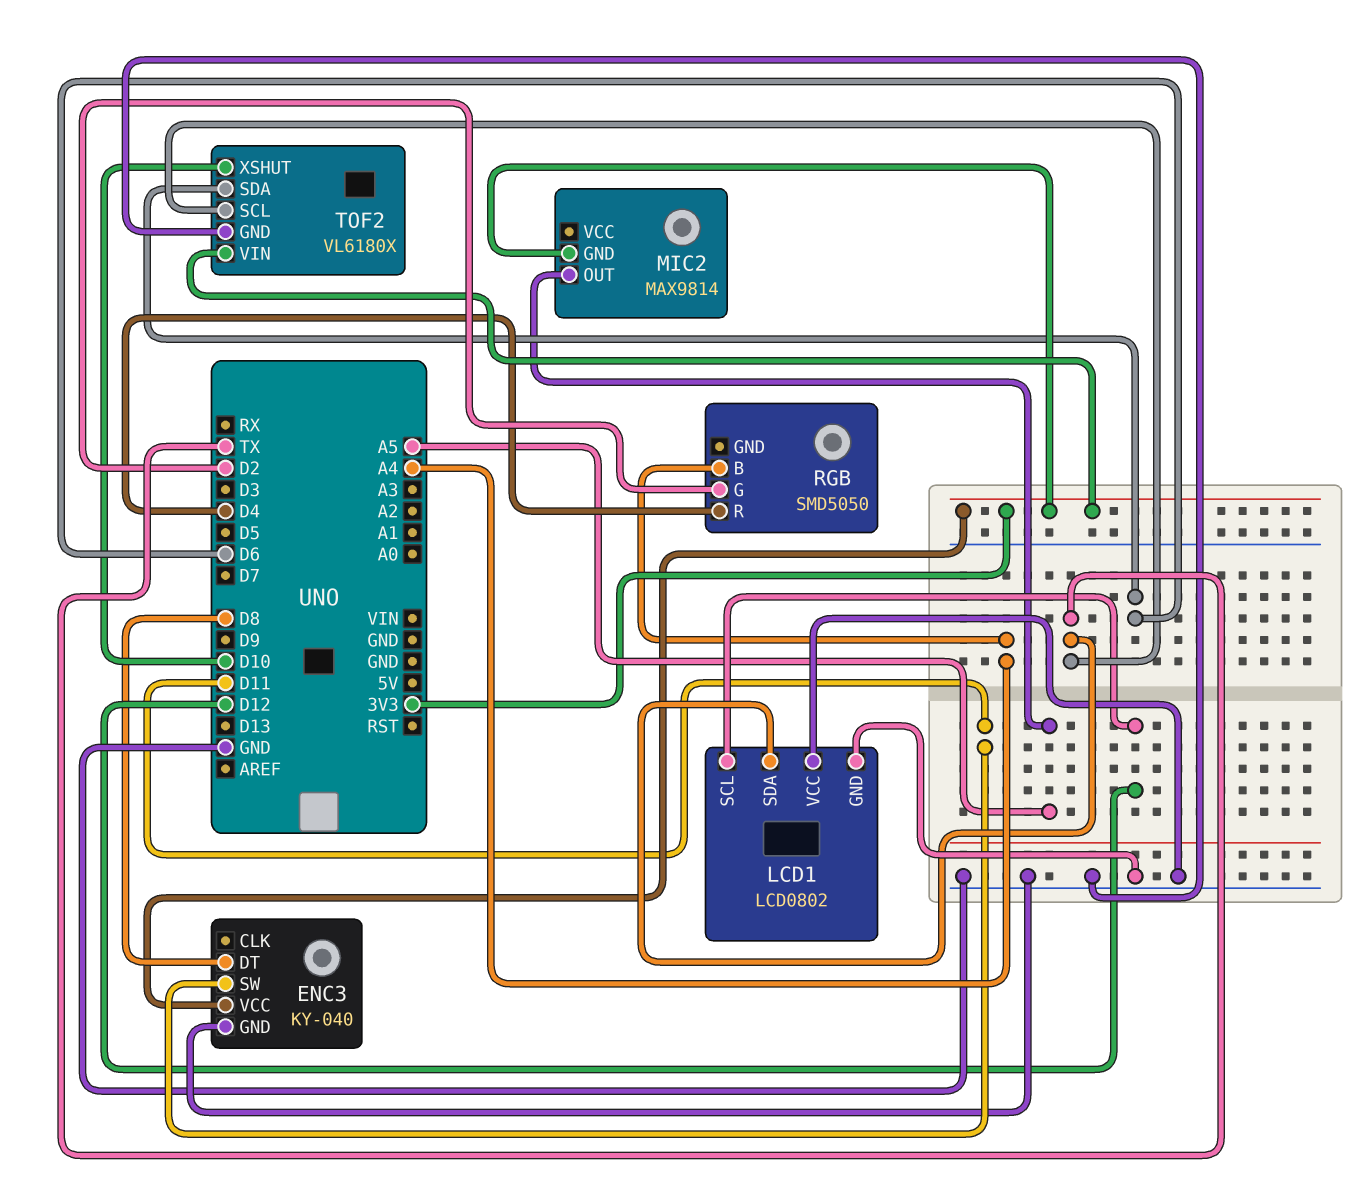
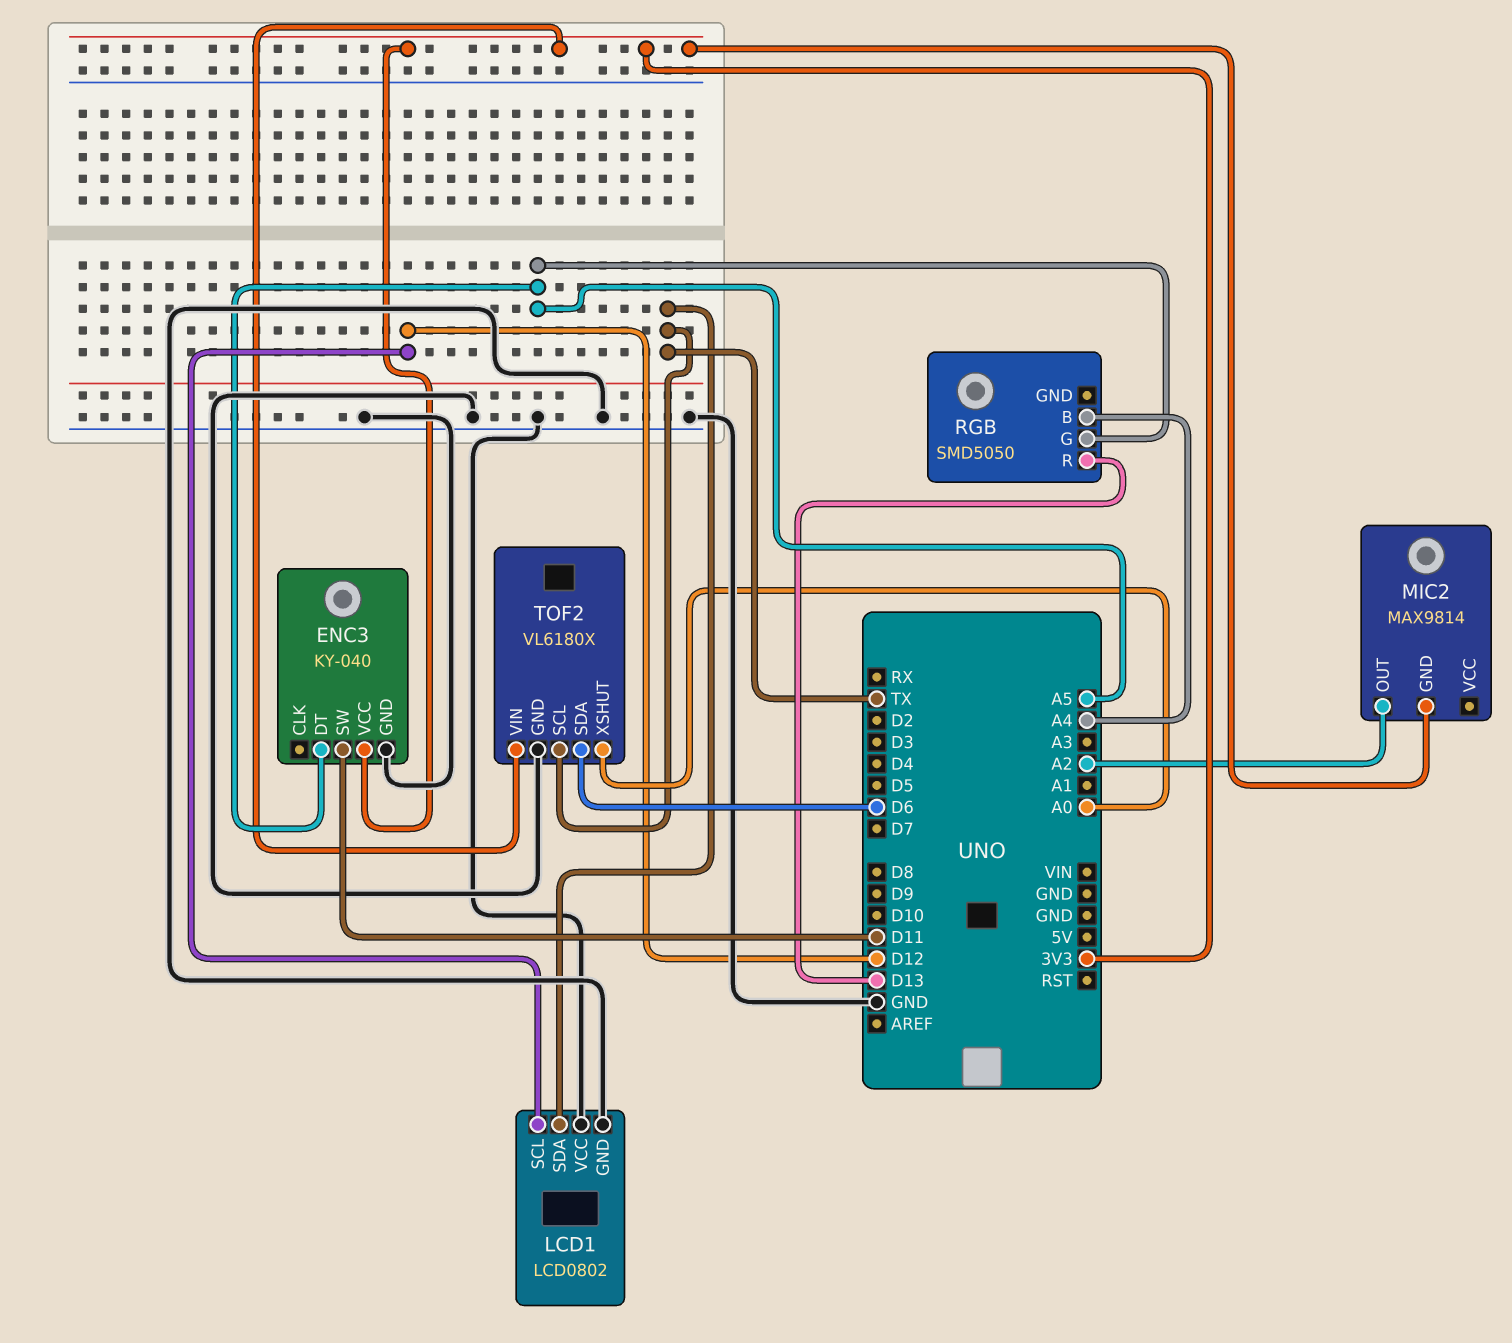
ENC3 pin DT: D8 -> A5
MIC2 pin OUT: A5 -> A2
RGB pin G: D2 -> A5
RGB pin R: D4 -> D13
TOF2 pin XSHUT: D10 -> A0

